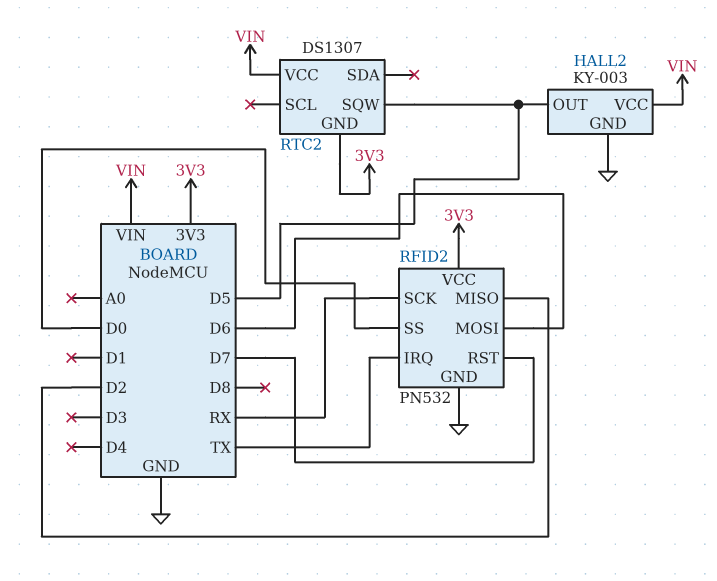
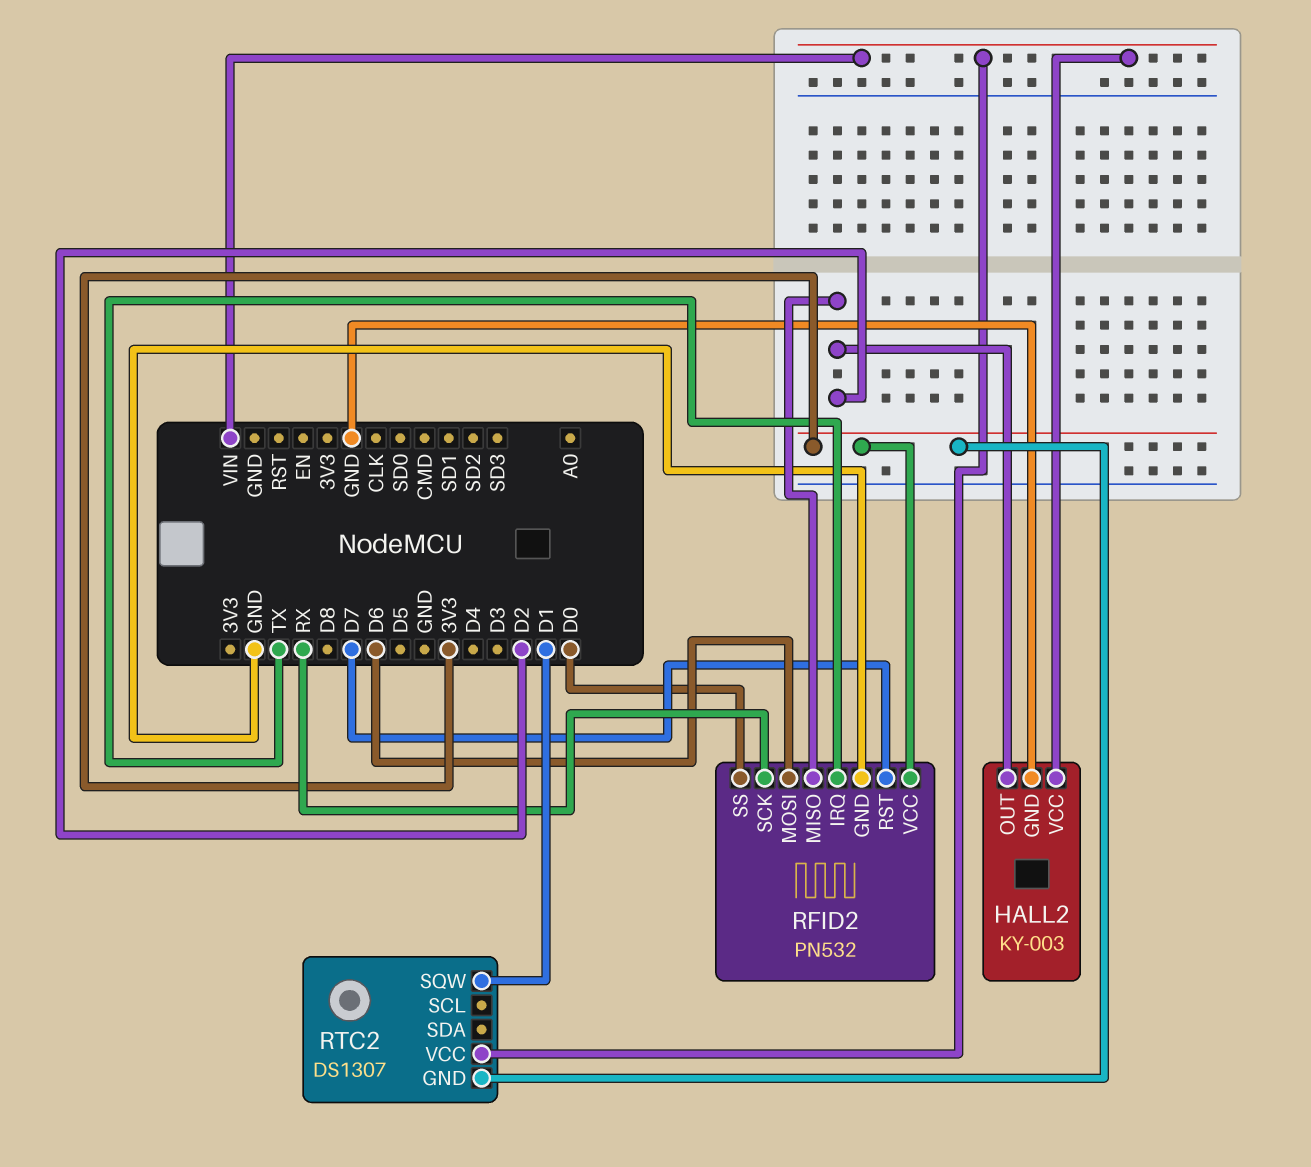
HALL2 pin OUT: D5 -> D2
RTC2 pin SQW: D5 -> D1

